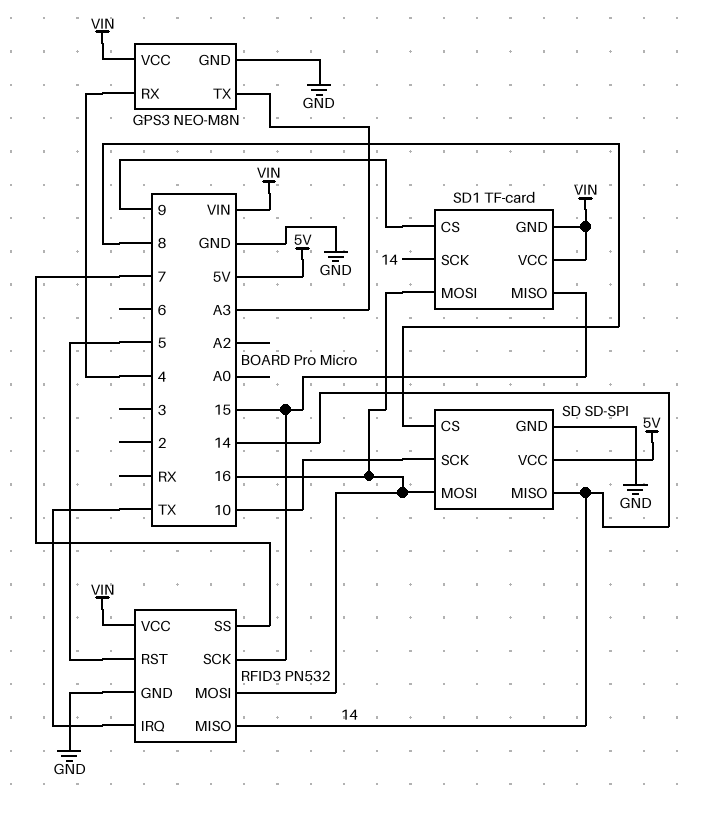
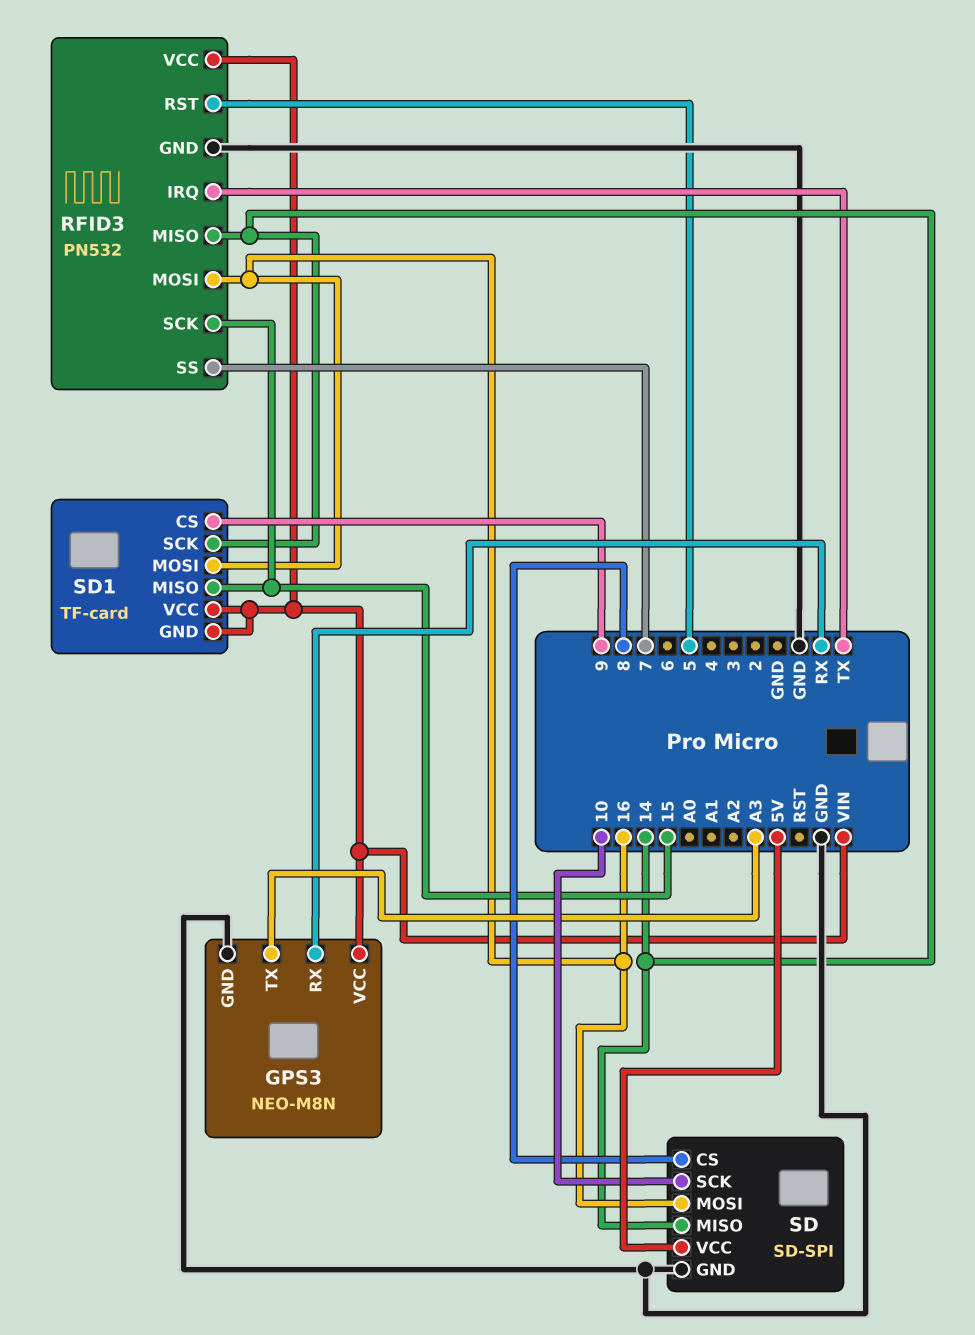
GPS3 pin RX: 4 -> RX

